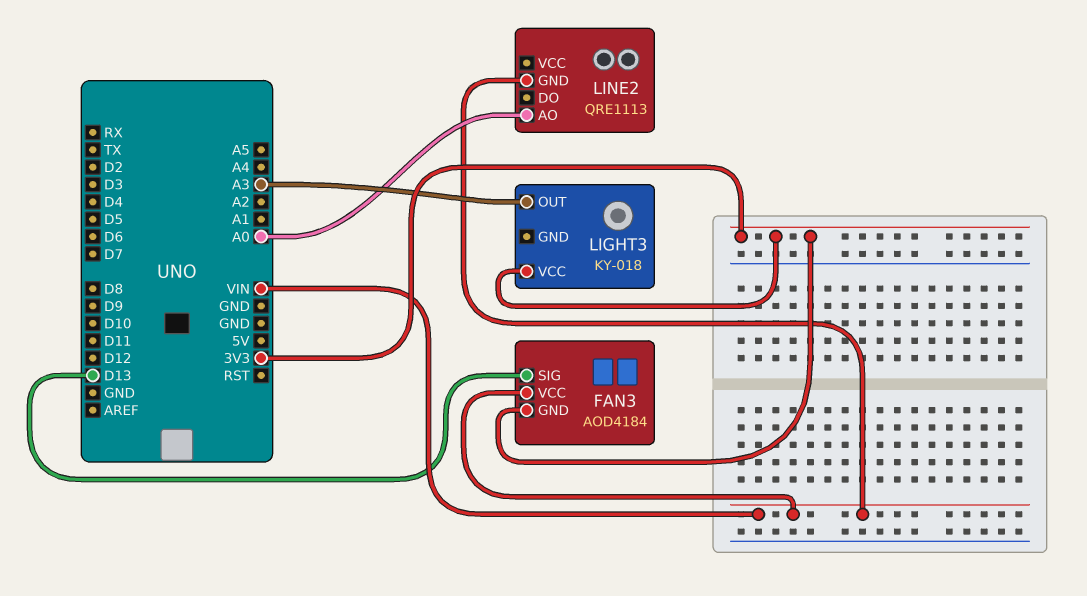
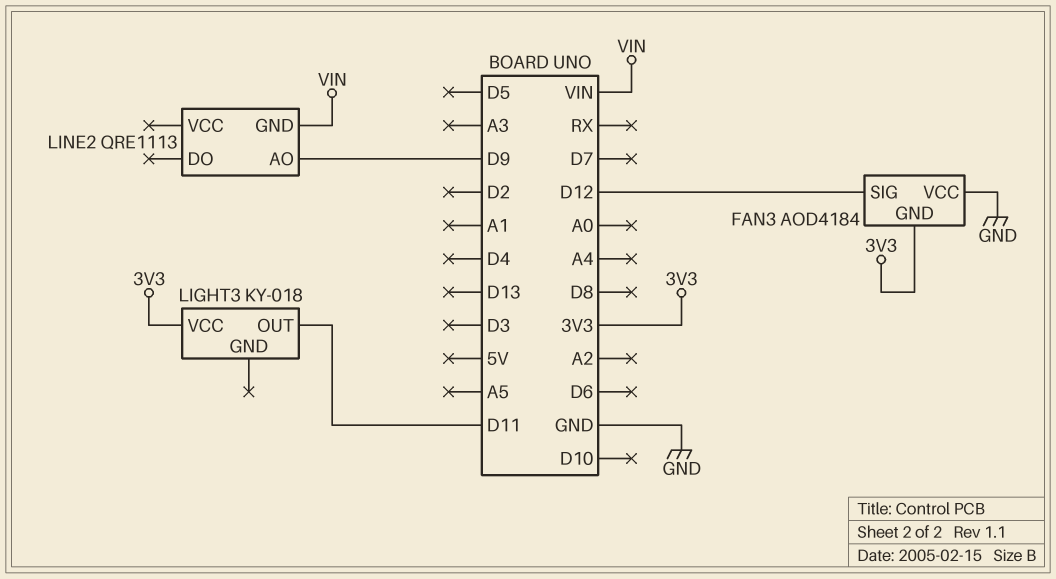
FAN3 pin SIG: D13 -> D12
FAN3 pin VCC: VIN -> GND
LIGHT3 pin OUT: A3 -> D11
LINE2 pin AO: A0 -> D9

